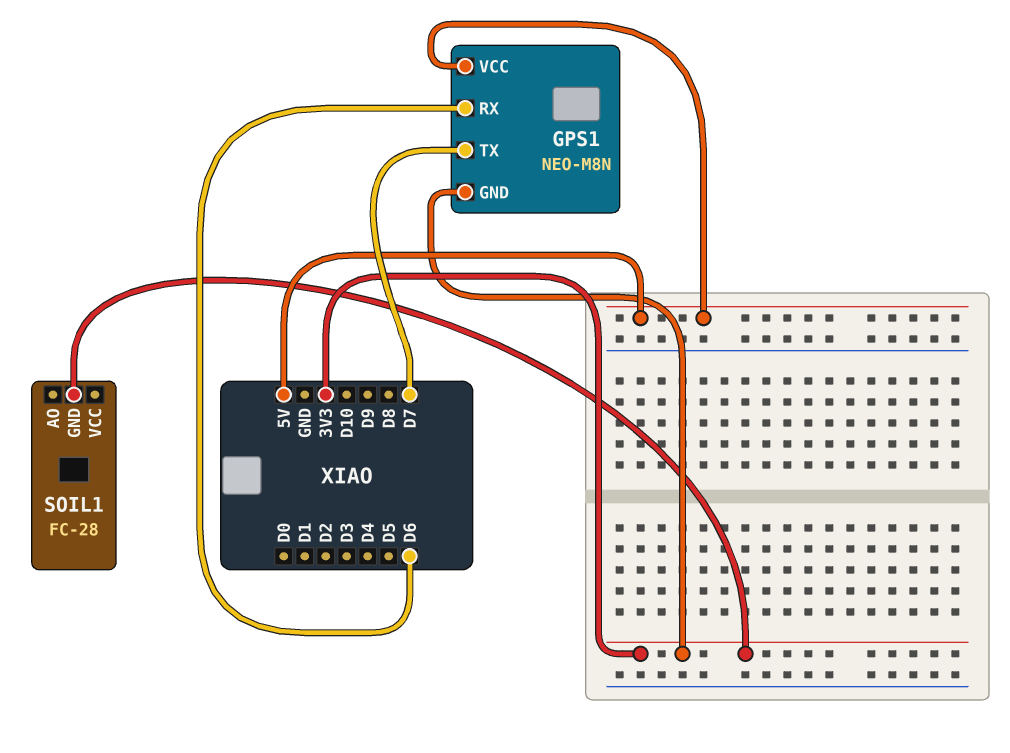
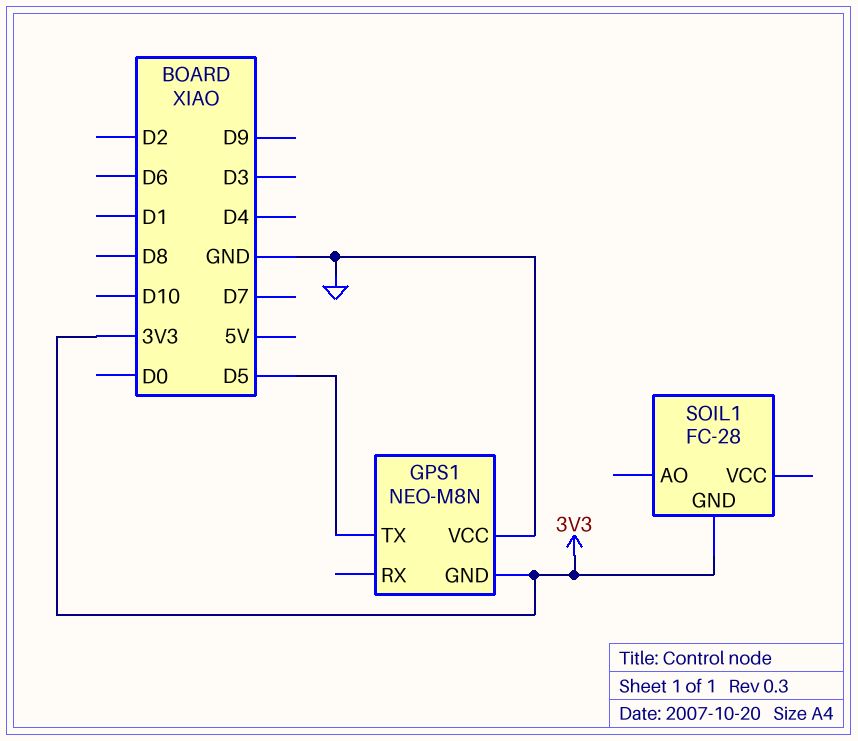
GPS1 pin RX: D6 -> none
GPS1 pin TX: D7 -> D5
GPS1 pin VCC: 5V -> GND

